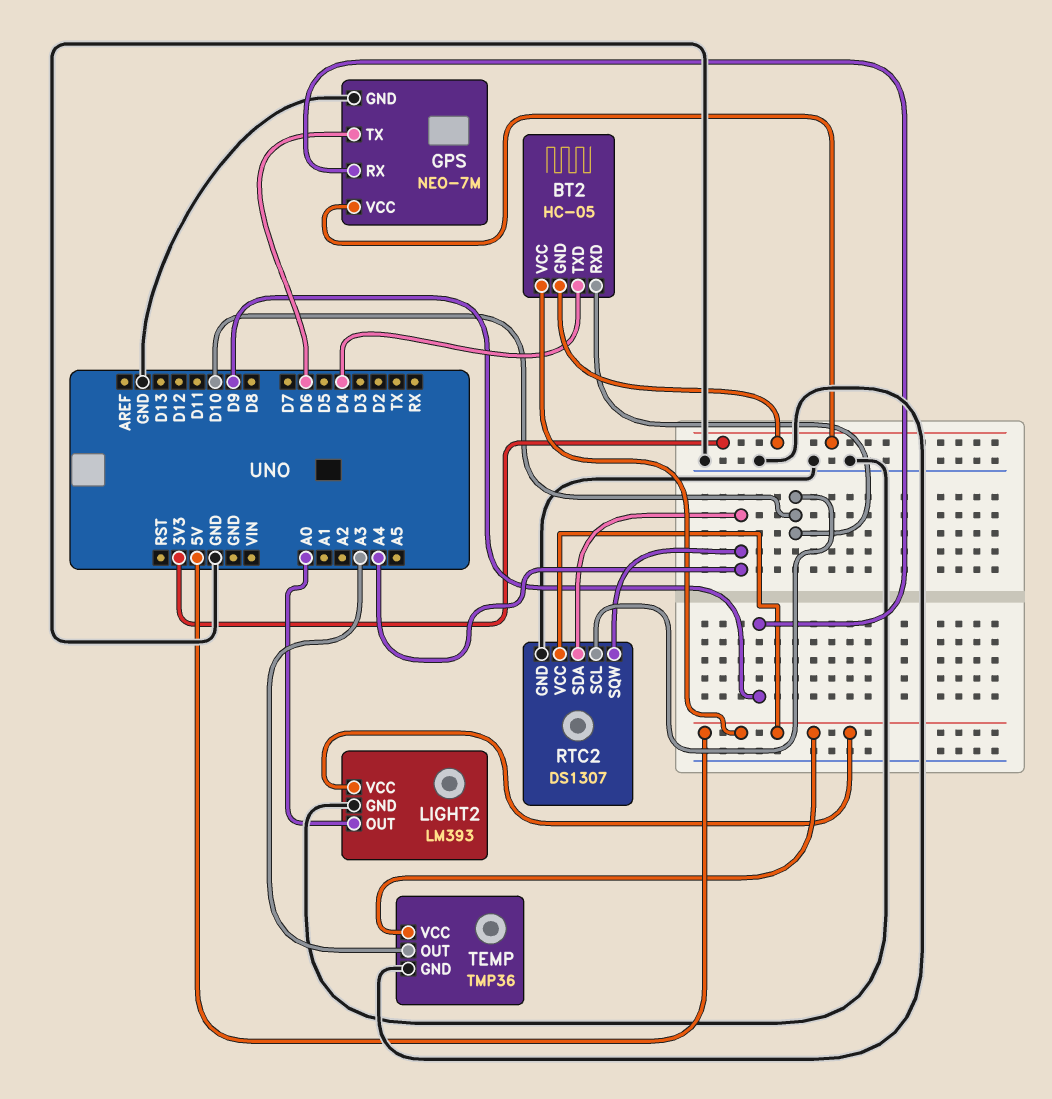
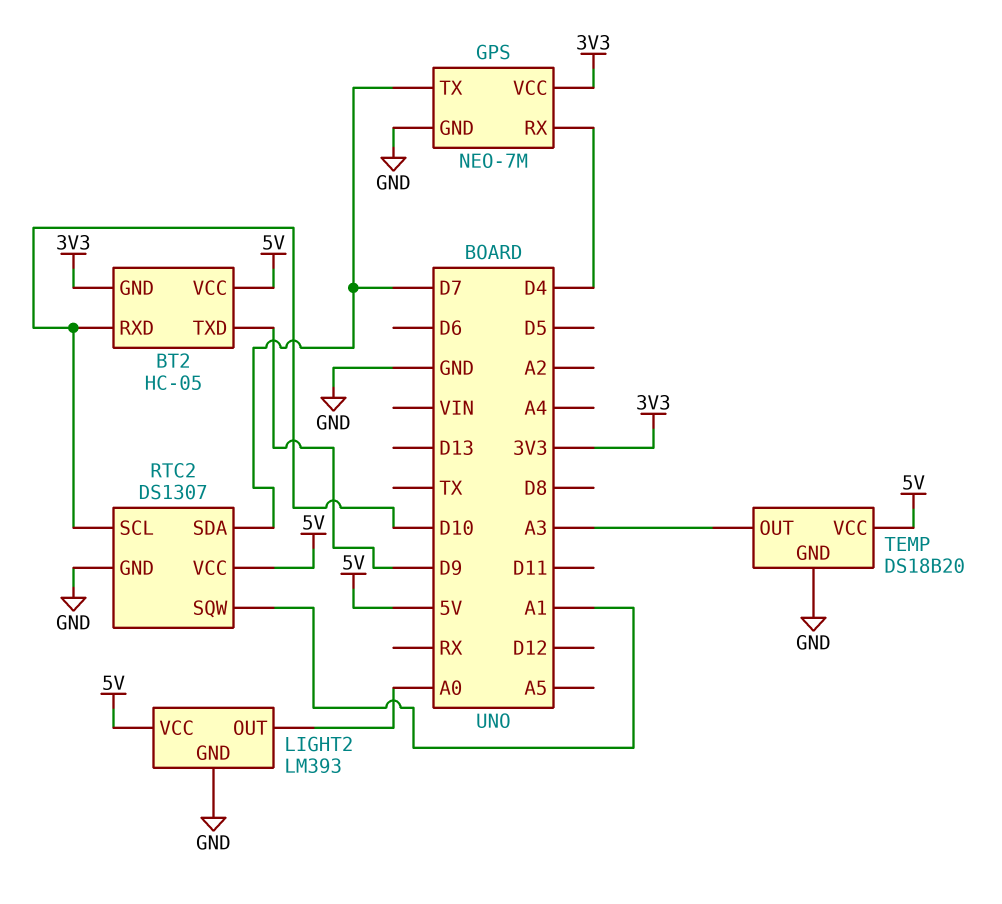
BT2 pin TXD: D4 -> D9
GPS pin RX: D9 -> D4
GPS pin TX: D6 -> D7
RTC2 pin SDA: A4 -> D7
RTC2 pin SQW: A4 -> A1
TEMP: TMP36 -> DS18B20

